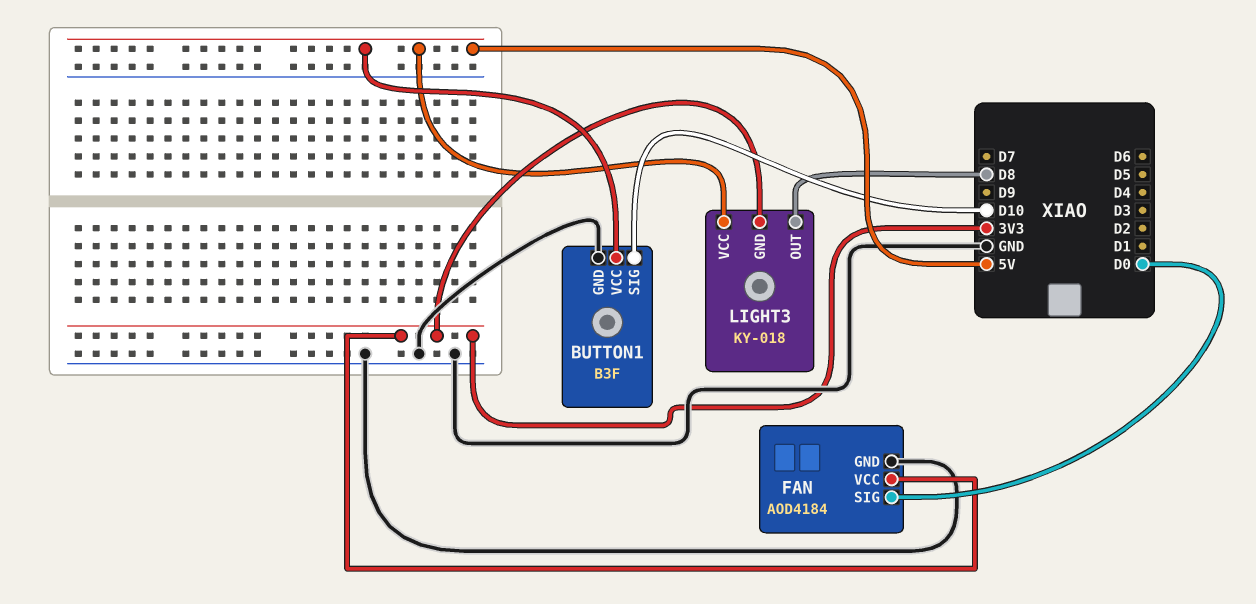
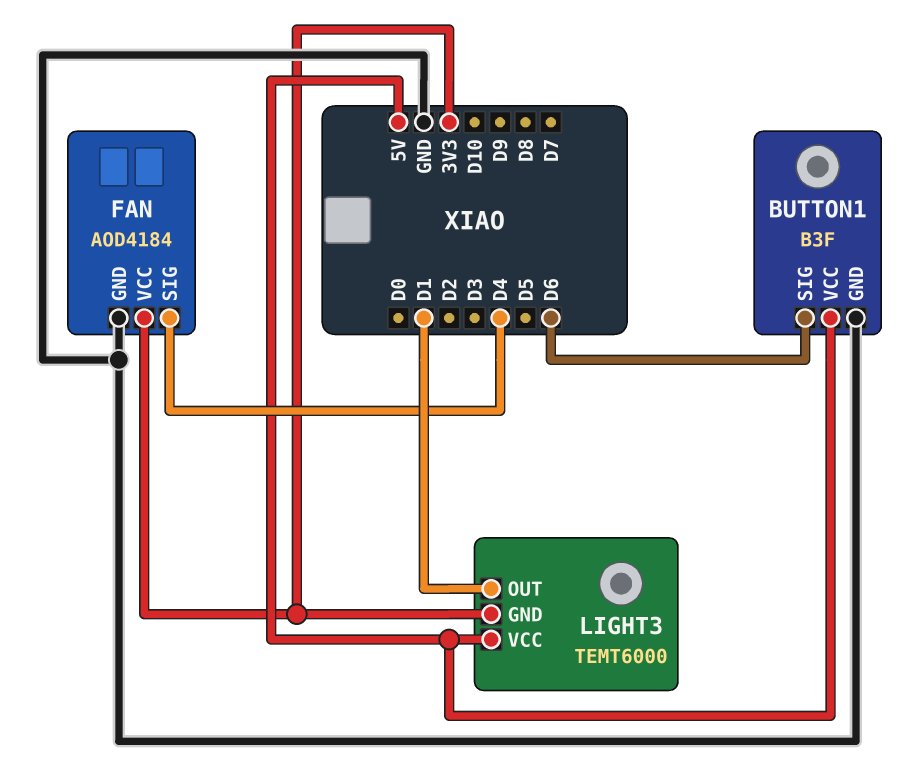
BUTTON1 pin SIG: D10 -> D6
FAN pin SIG: D0 -> D4
LIGHT3: KY-018 -> TEMT6000
LIGHT3 pin OUT: D8 -> D1

